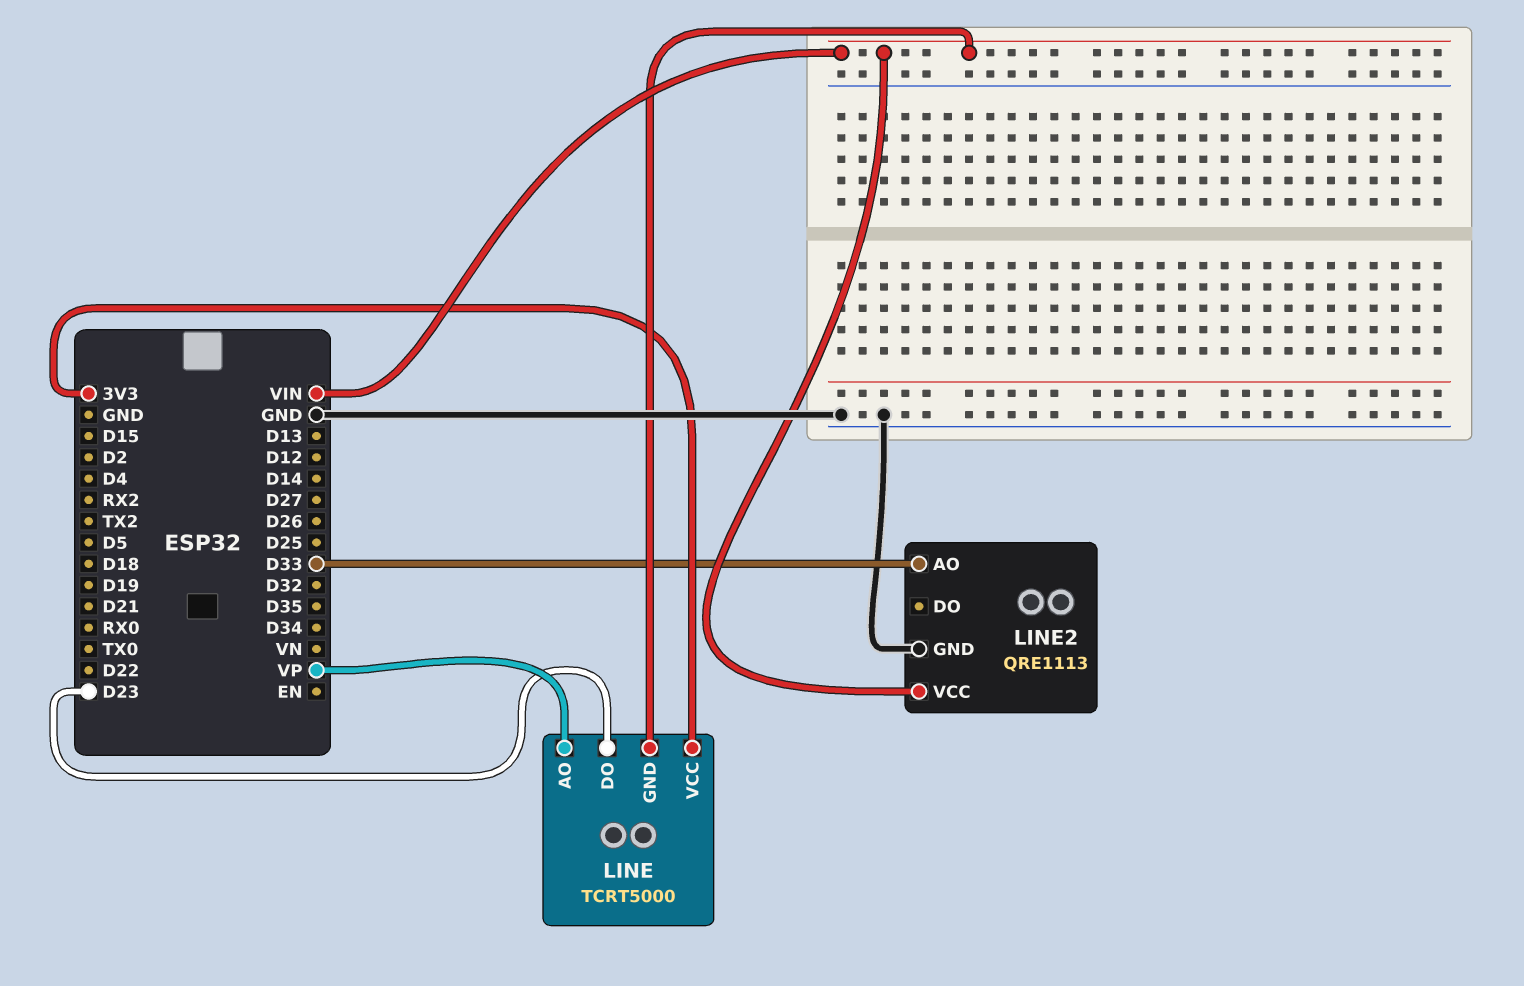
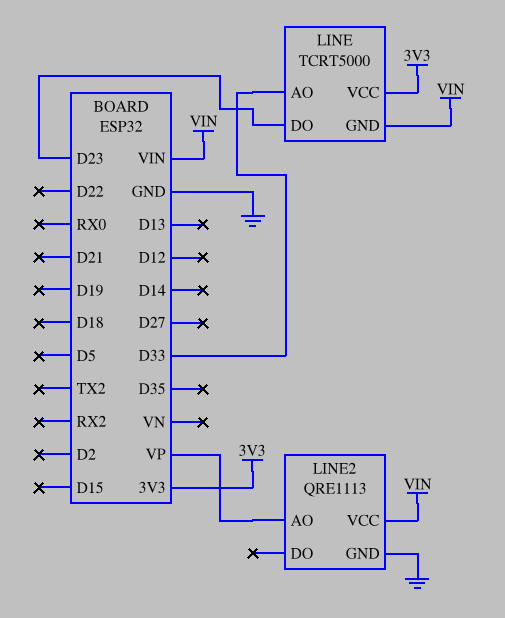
LINE pin AO: VP -> D33
LINE2 pin AO: D33 -> VP

